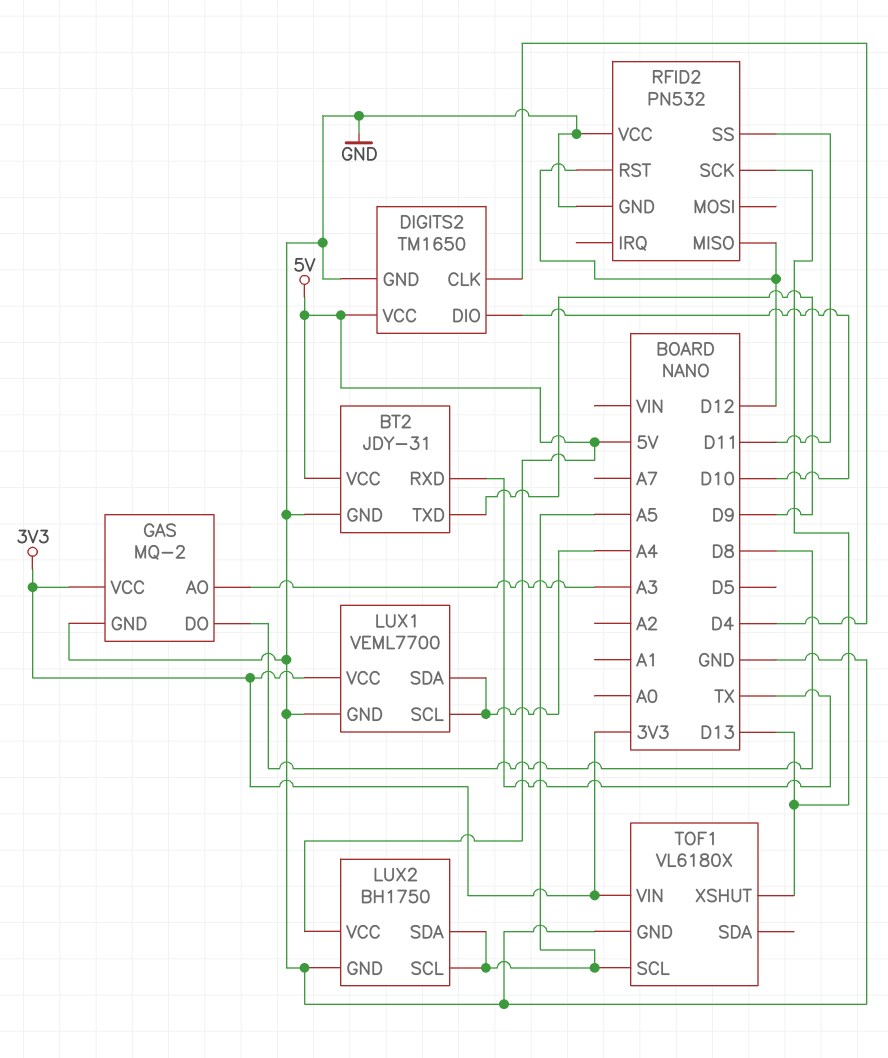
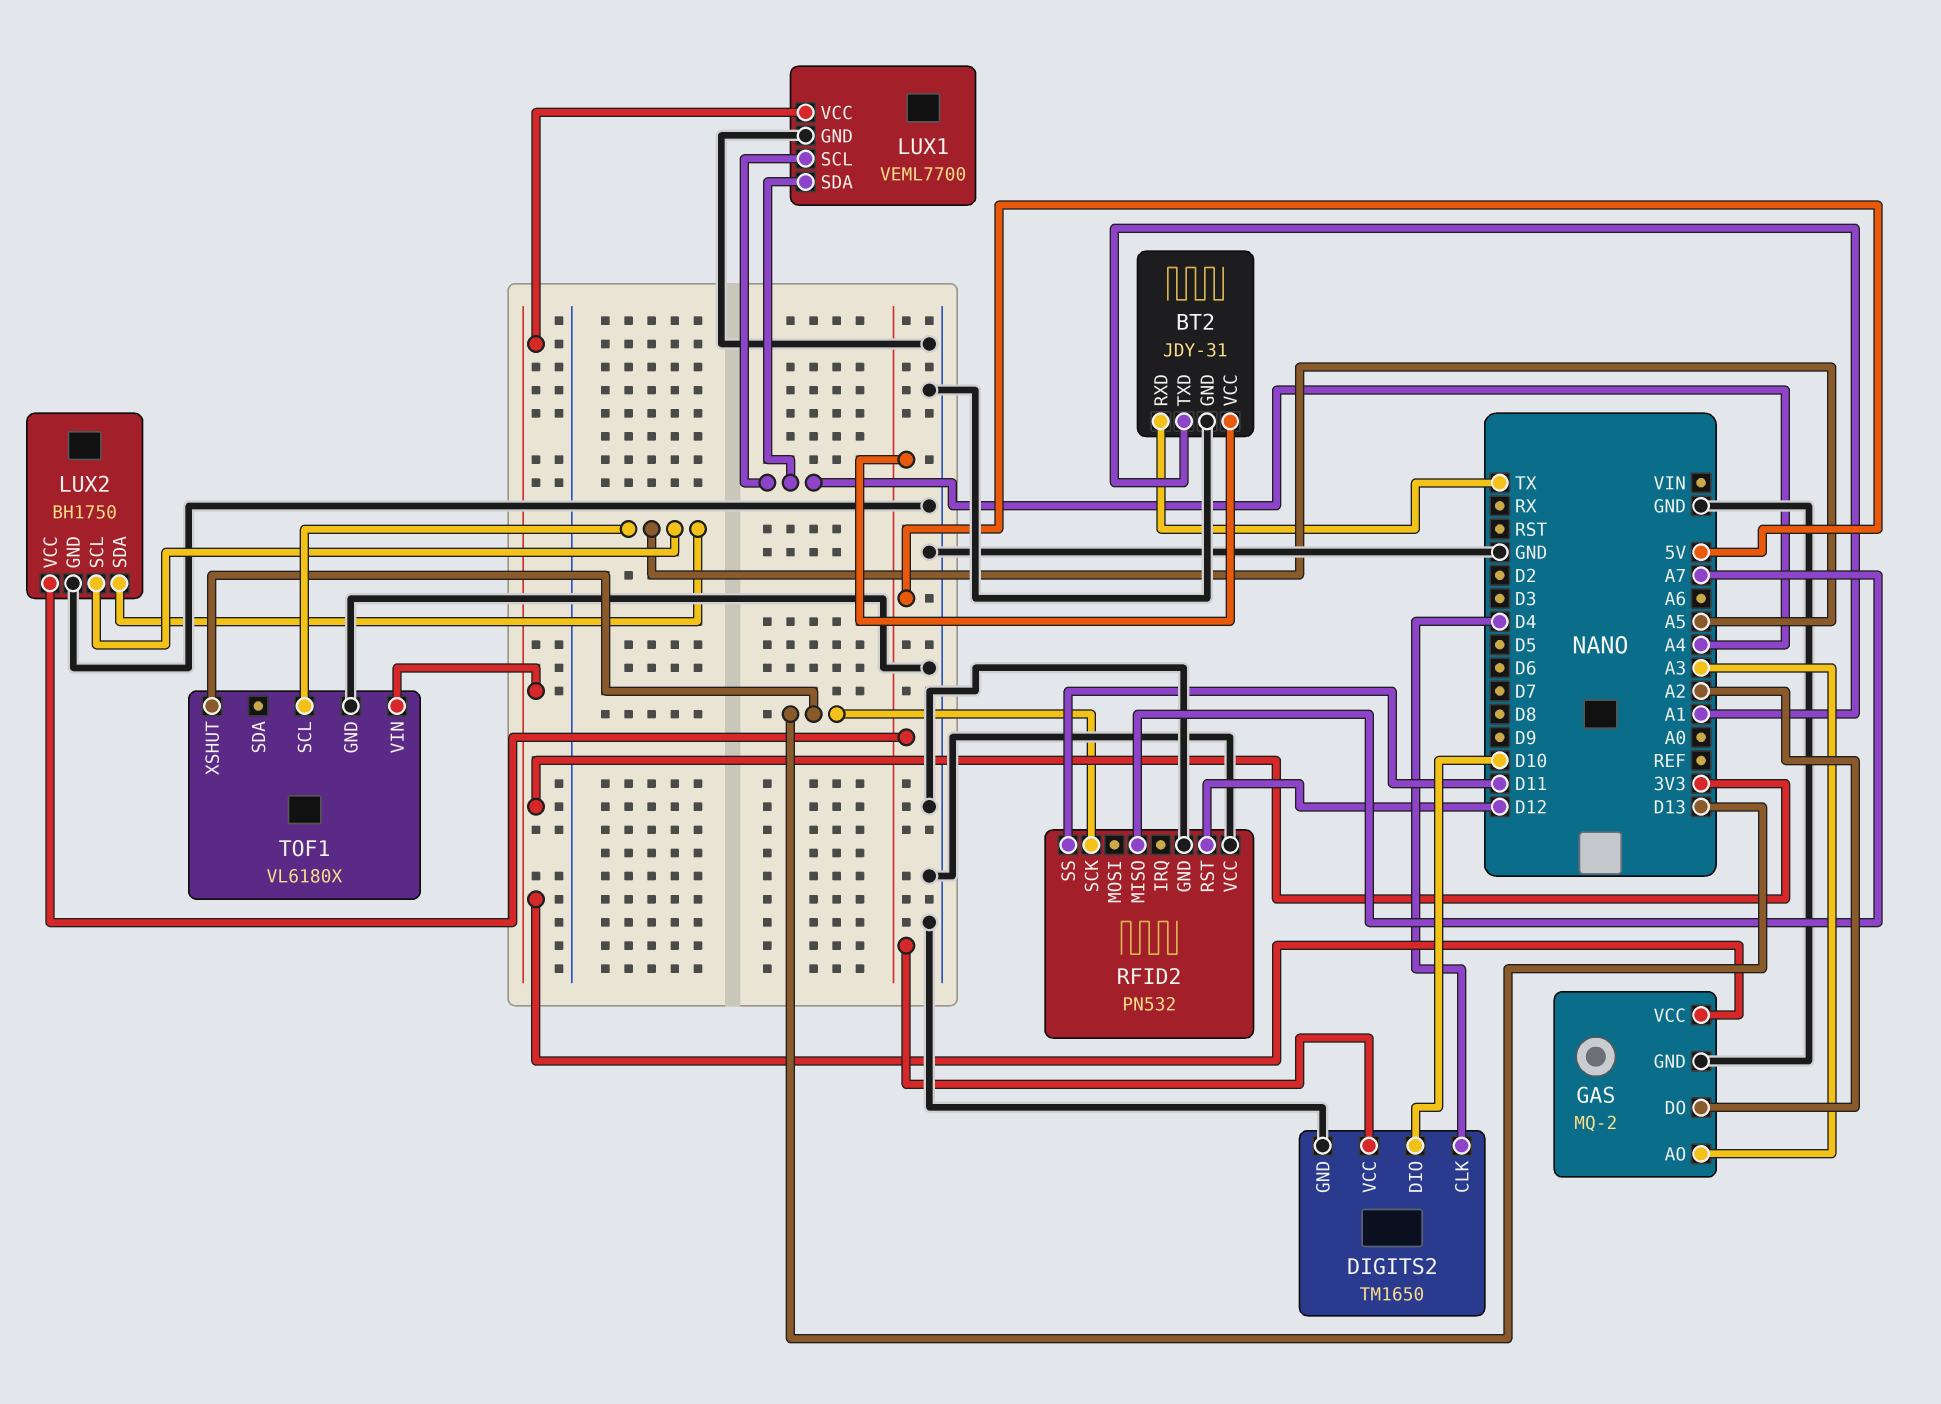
BT2 pin TXD: D9 -> A1
GAS pin DO: D8 -> A2
RFID2 pin MISO: D12 -> A7

